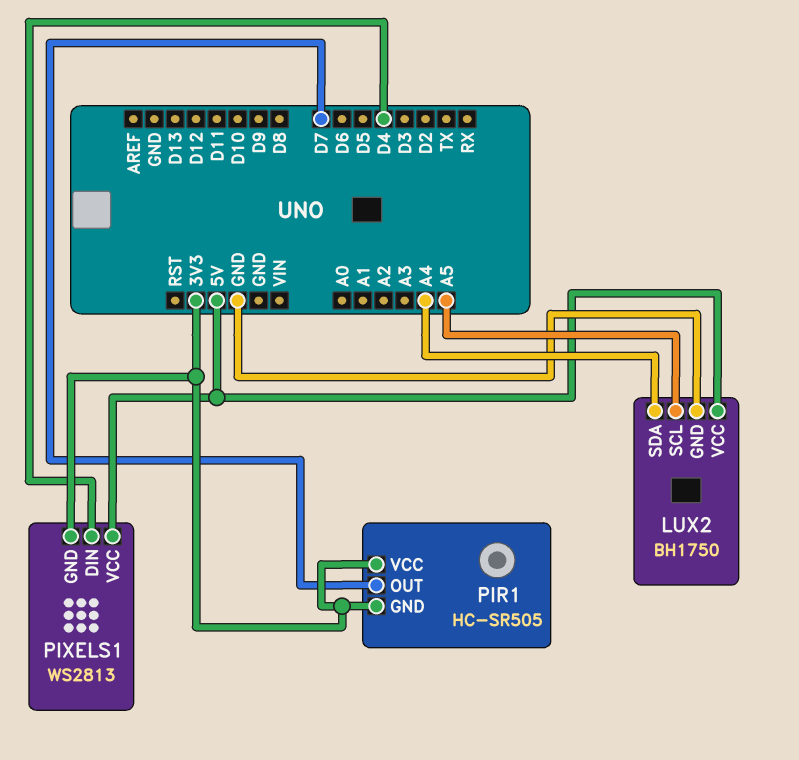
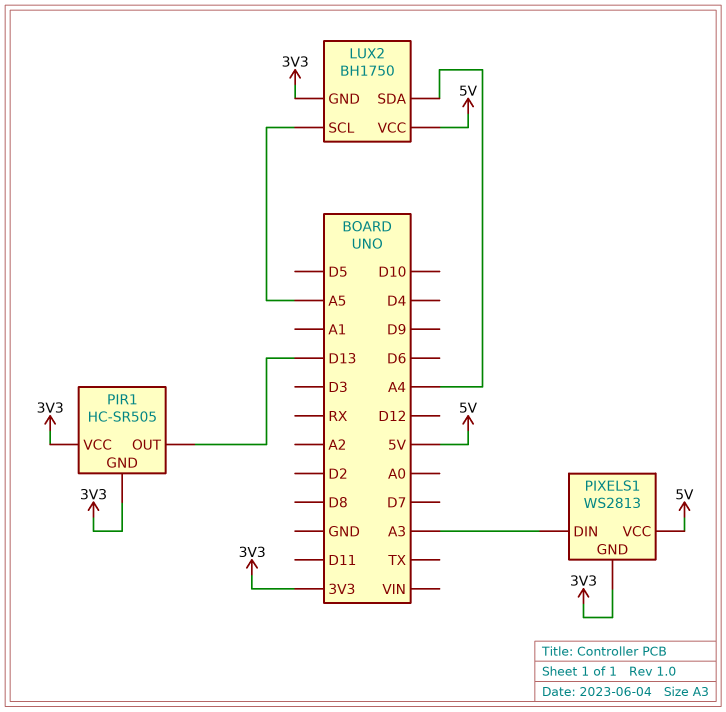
LUX2 pin GND: GND -> 3V3
PIR1 pin OUT: D7 -> D13
PIXELS1 pin DIN: D4 -> A3

